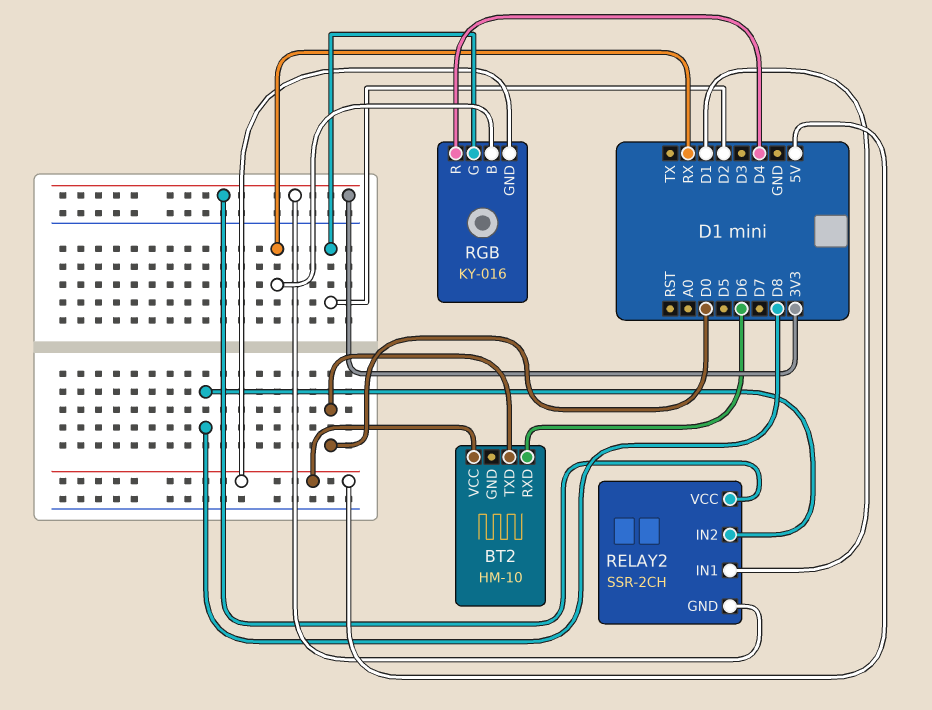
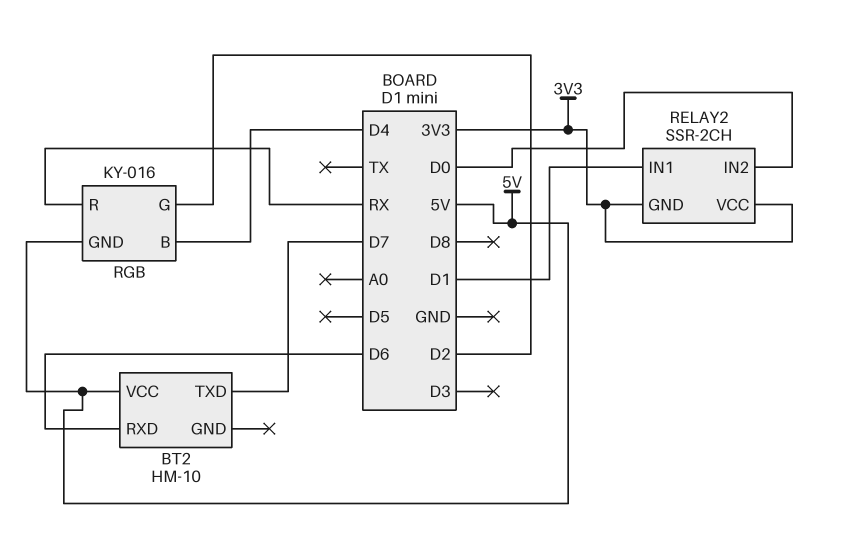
BT2 pin TXD: D0 -> D7
RELAY2 pin IN2: D8 -> D0
RGB pin B: RX -> D4
RGB pin R: D4 -> RX

